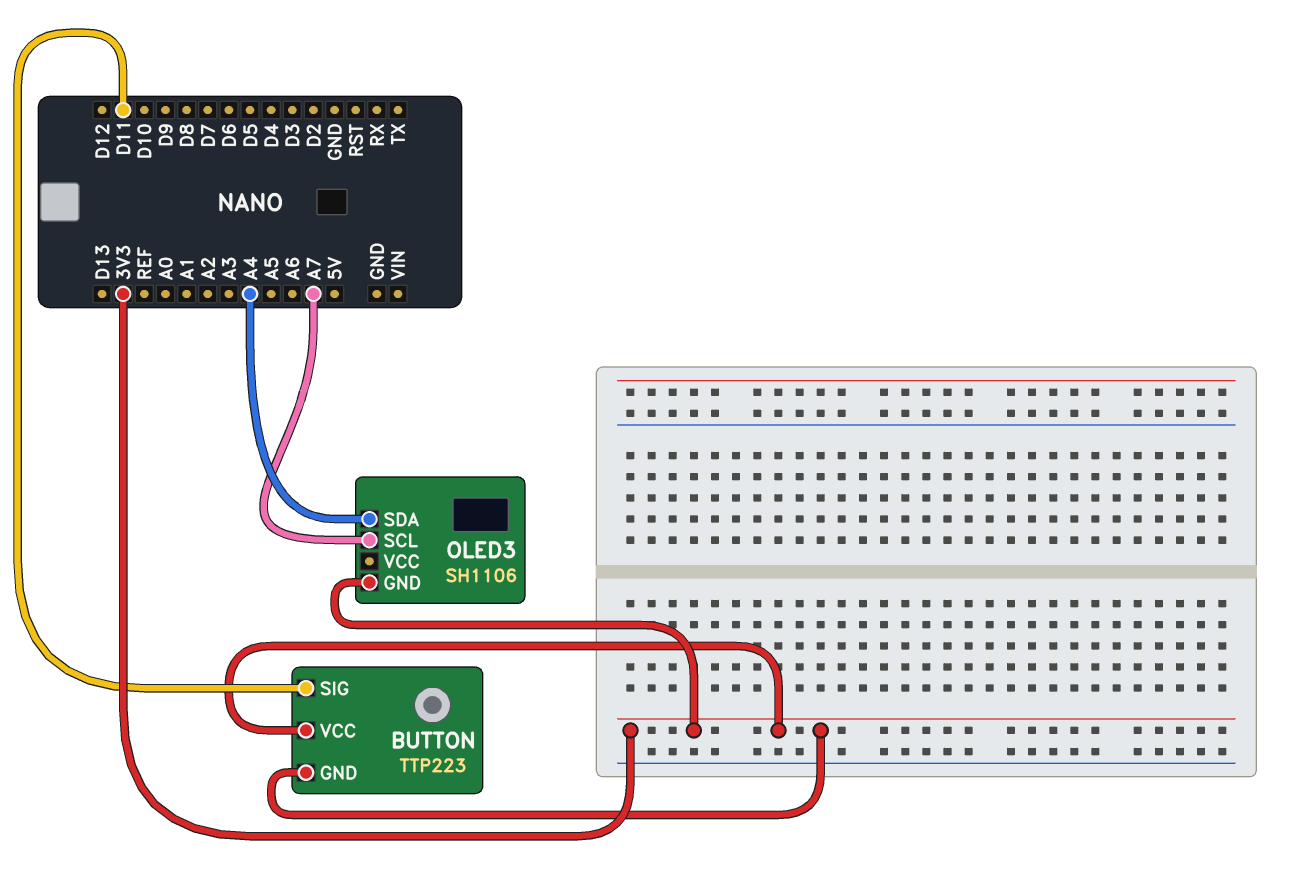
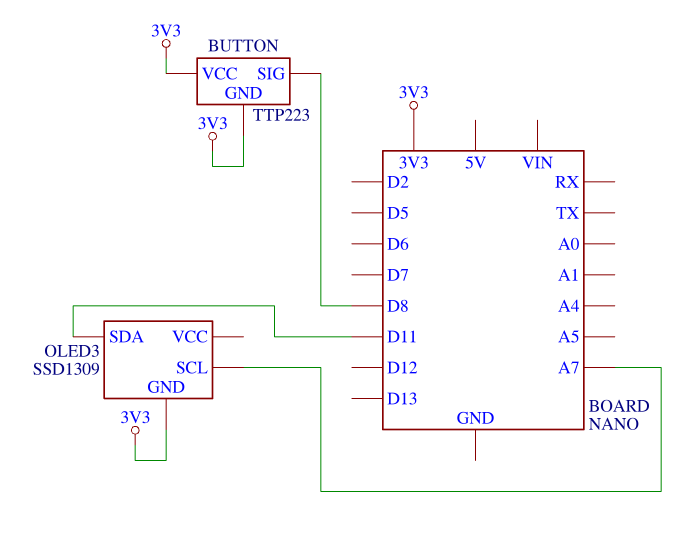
BUTTON pin SIG: D11 -> D8
OLED3: SH1106 -> SSD1309
OLED3 pin SDA: A4 -> D11

